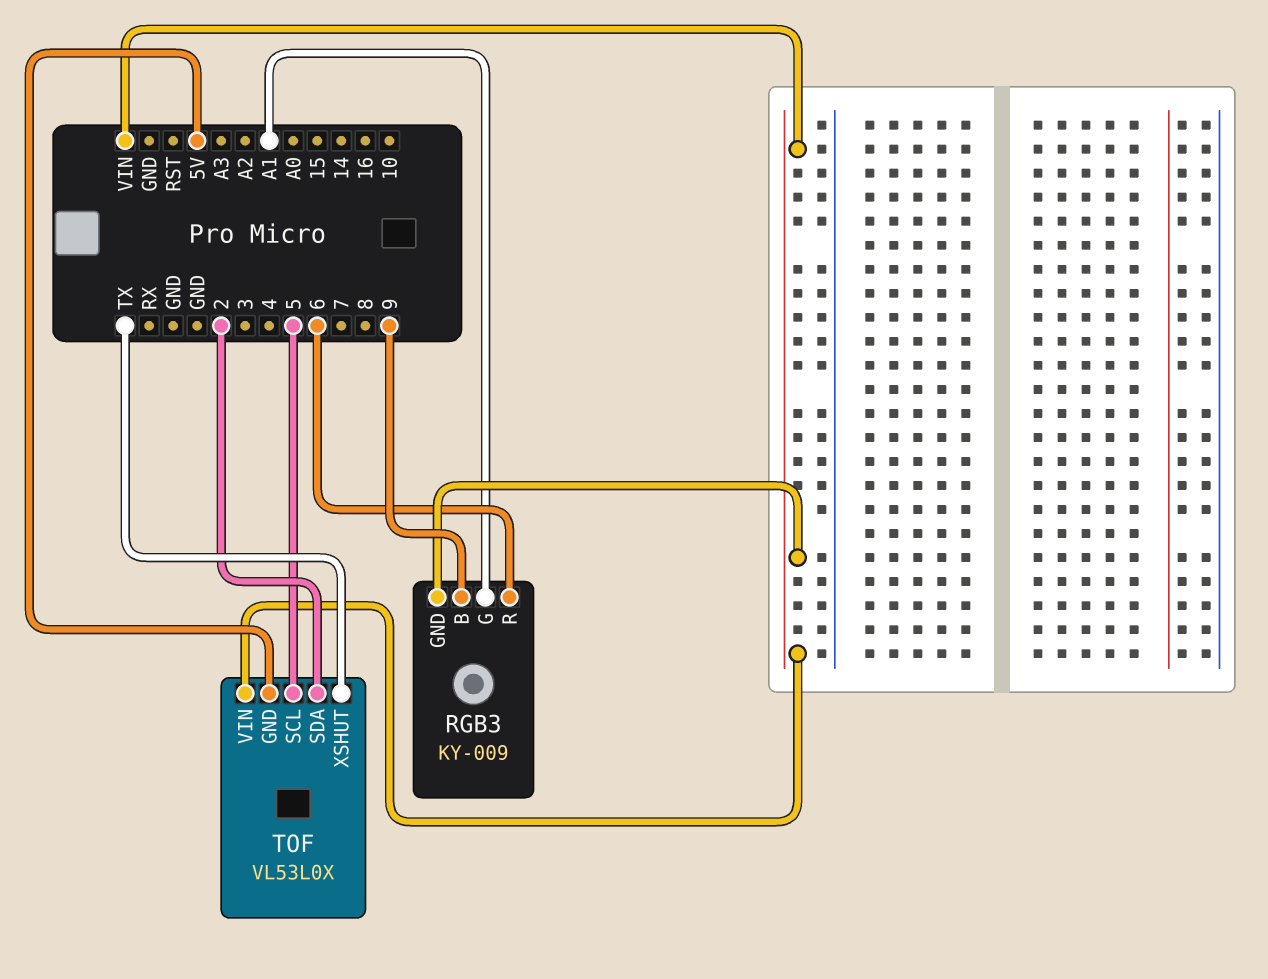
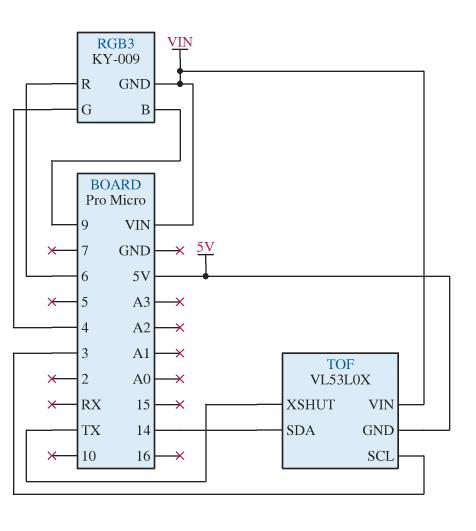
RGB3 pin G: A1 -> 4
TOF pin SCL: 5 -> 3
TOF pin SDA: 2 -> 14

